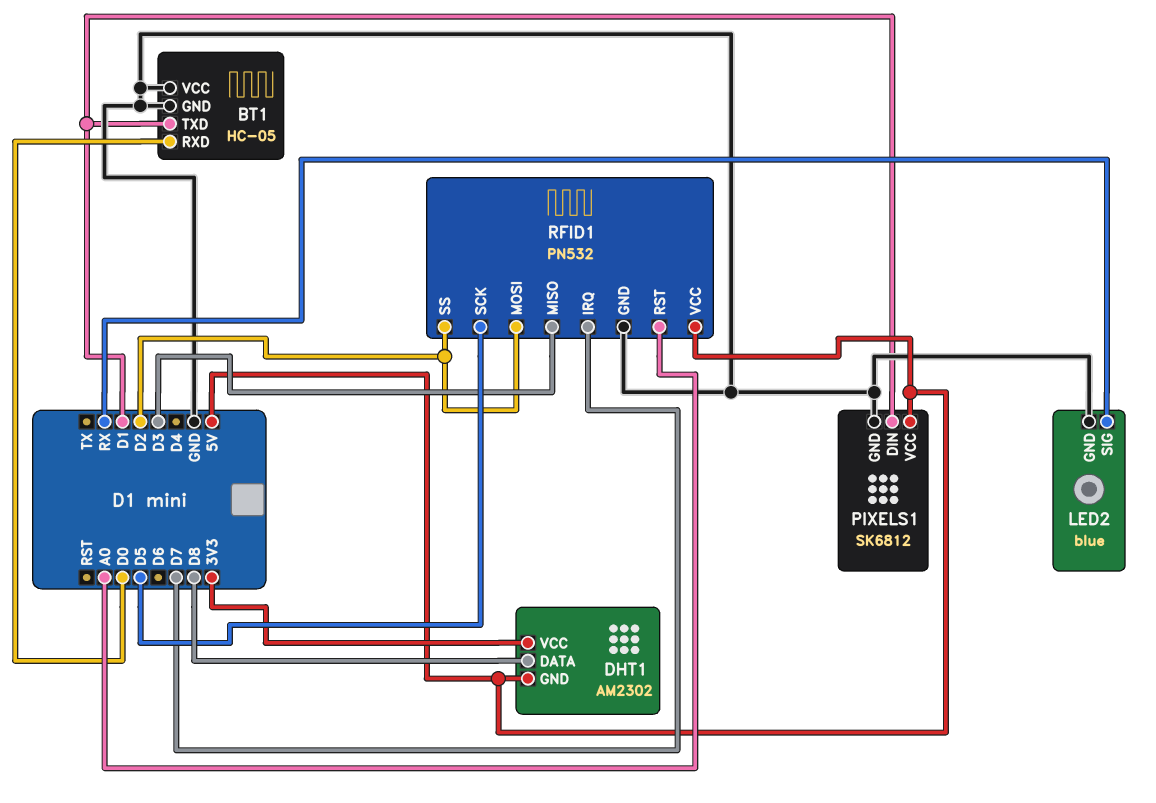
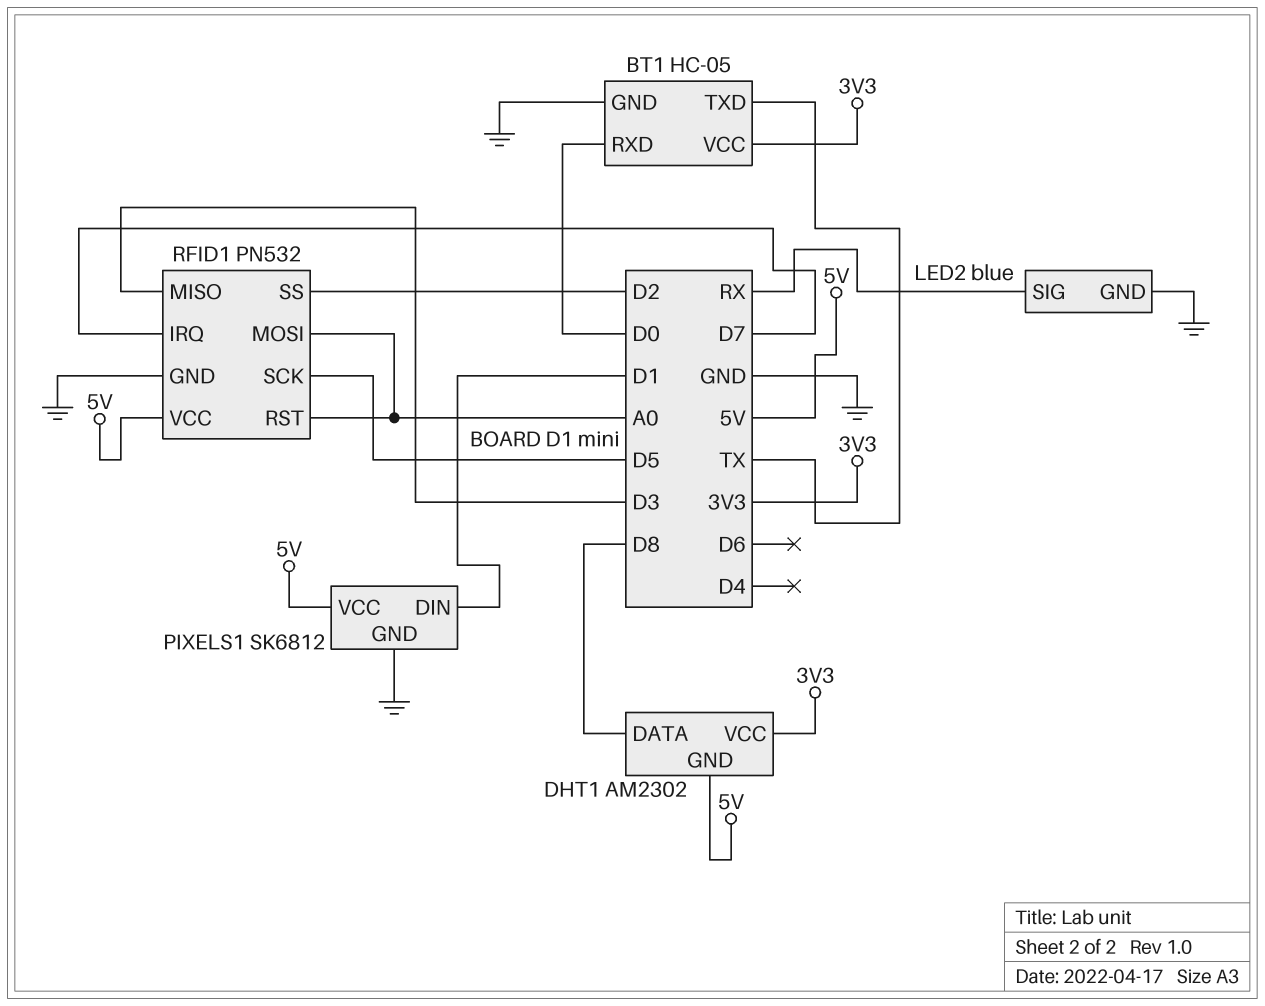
BT1 pin TXD: D1 -> TX
BT1 pin VCC: GND -> 3V3
RFID1 pin MOSI: D2 -> A0

